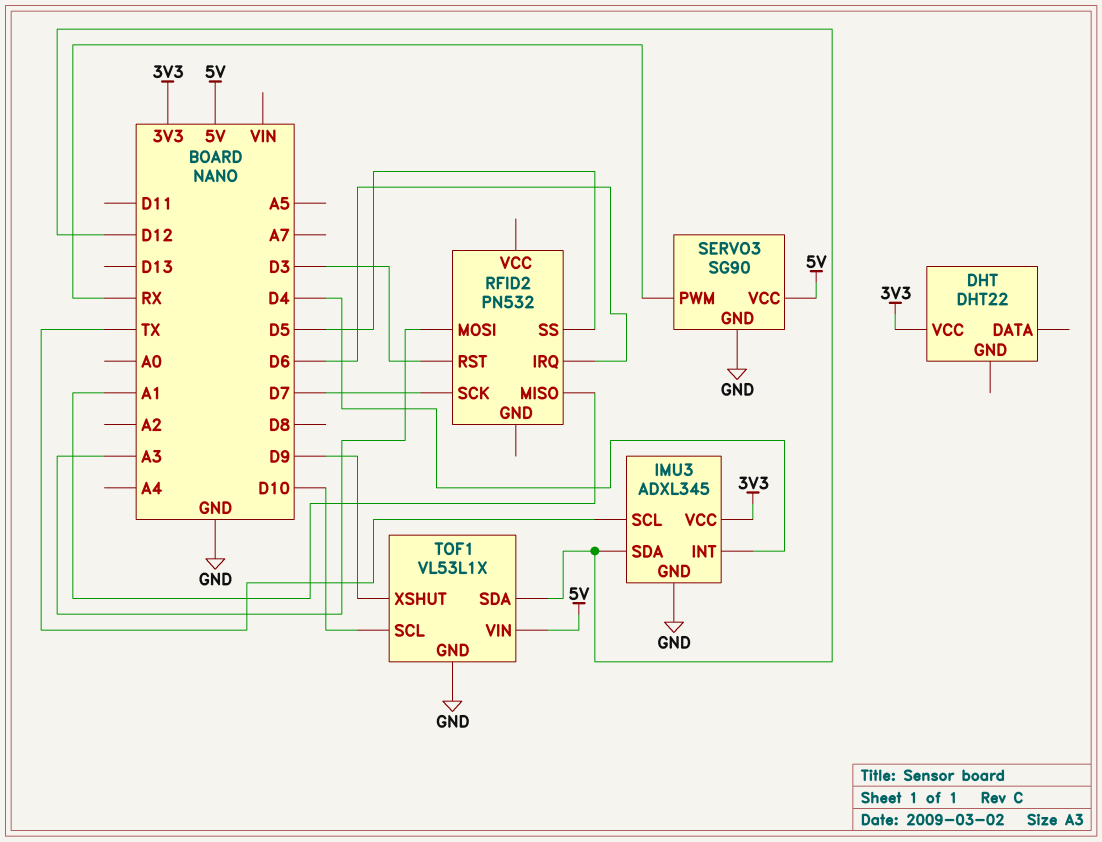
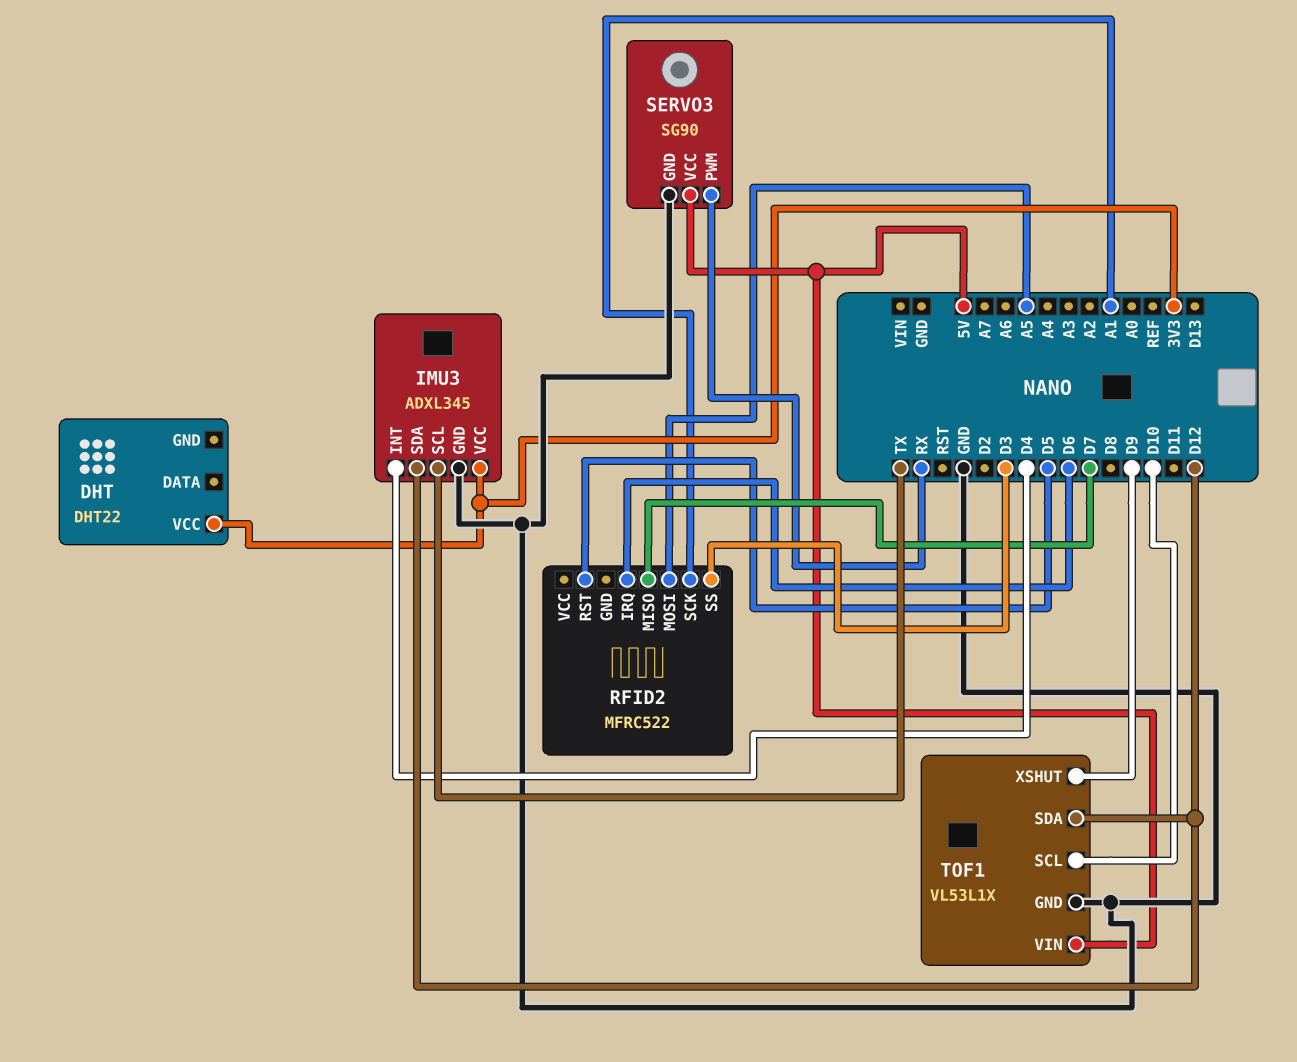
RFID2: PN532 -> MFRC522
RFID2 pin MISO: A1 -> D7
RFID2 pin MOSI: A3 -> A5
RFID2 pin RST: D3 -> D5
RFID2 pin SCK: D7 -> A1
RFID2 pin SS: D5 -> D3

